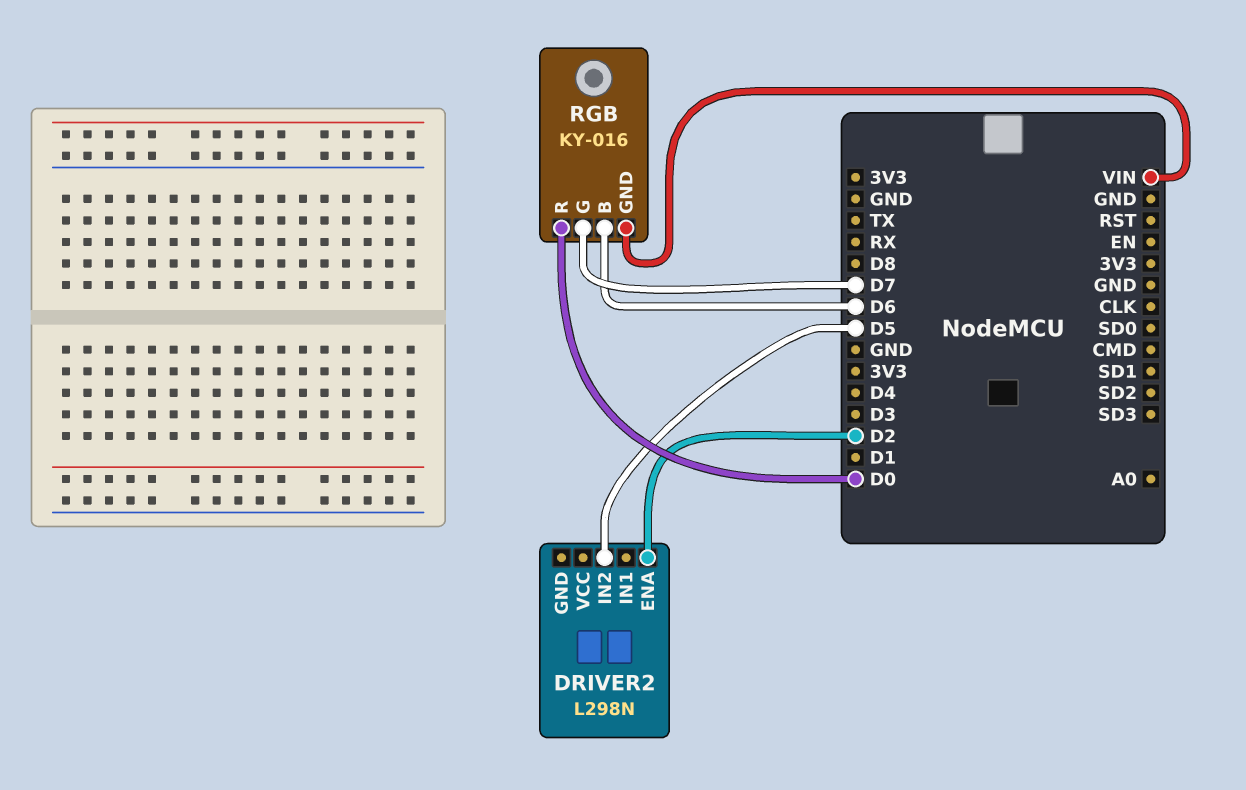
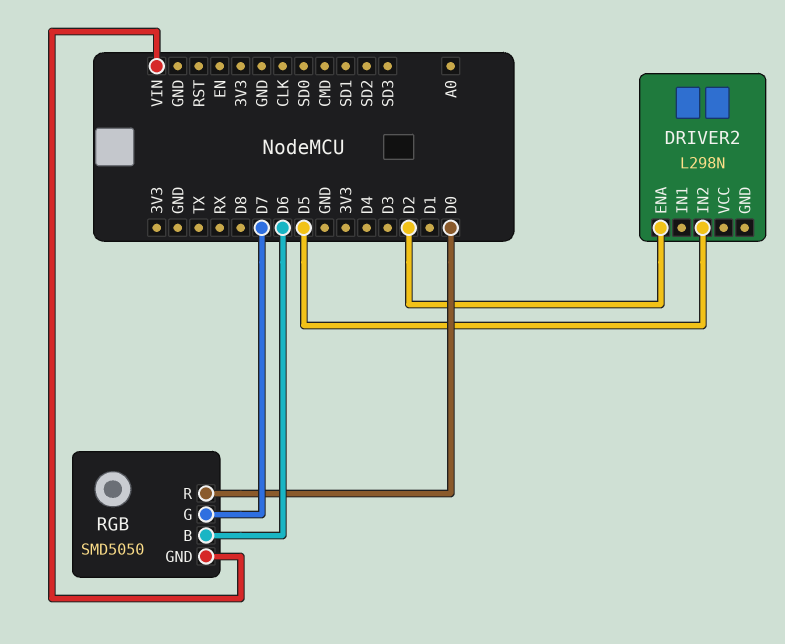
RGB: KY-016 -> SMD5050

